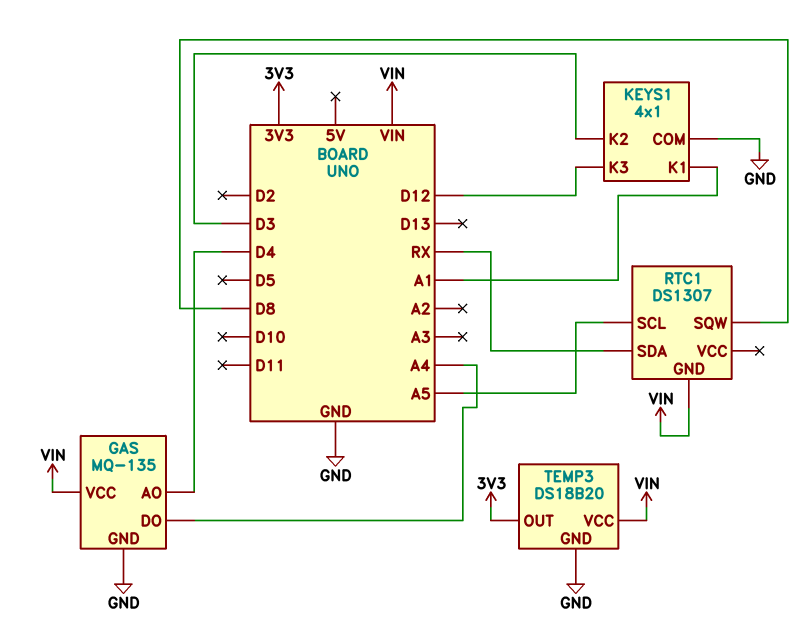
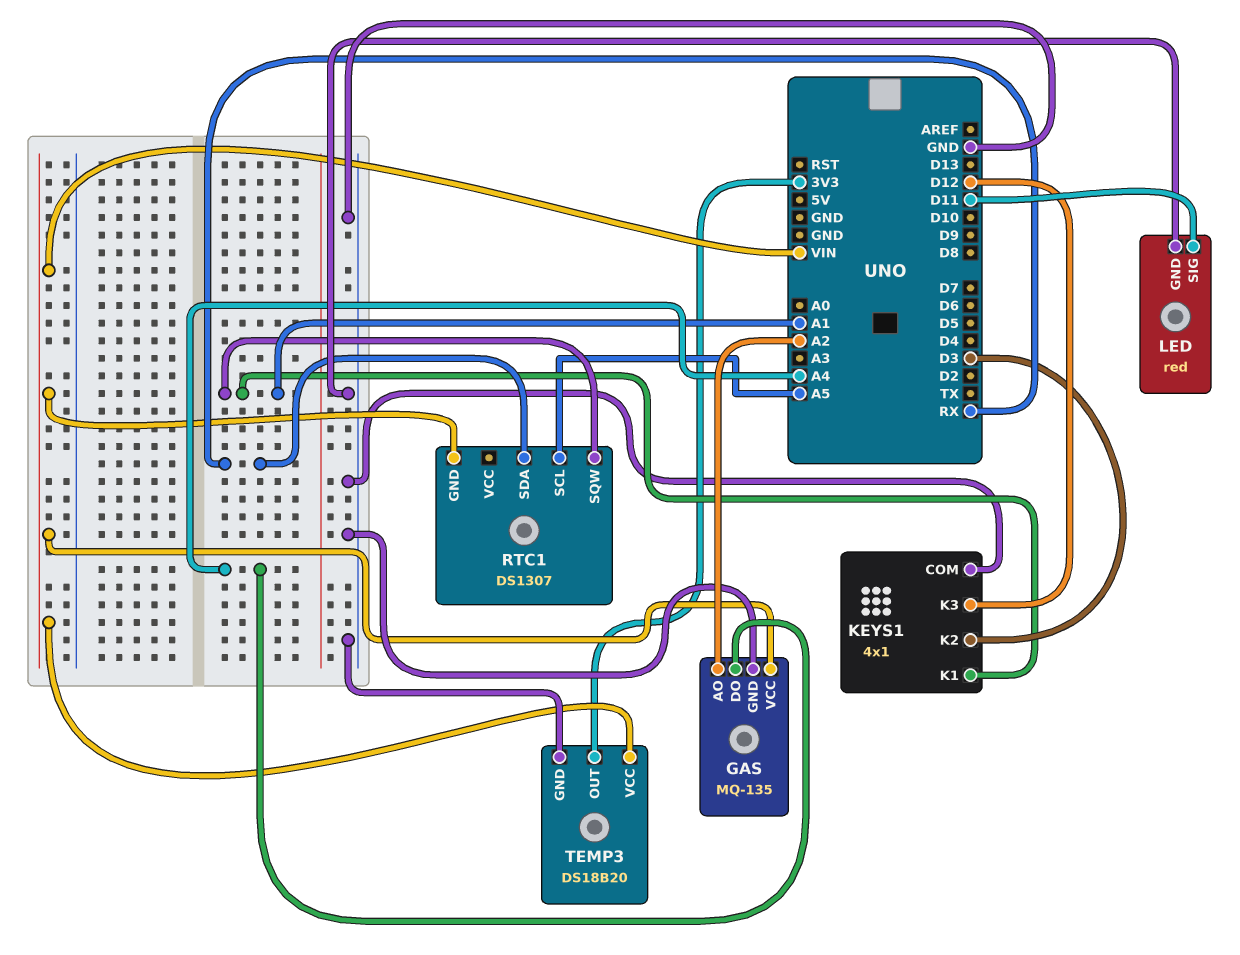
GAS pin AO: D4 -> A2
LED: none -> red
LED pin GND: none -> GND
LED pin SIG: none -> D11
RTC1 pin SQW: D8 -> A1

